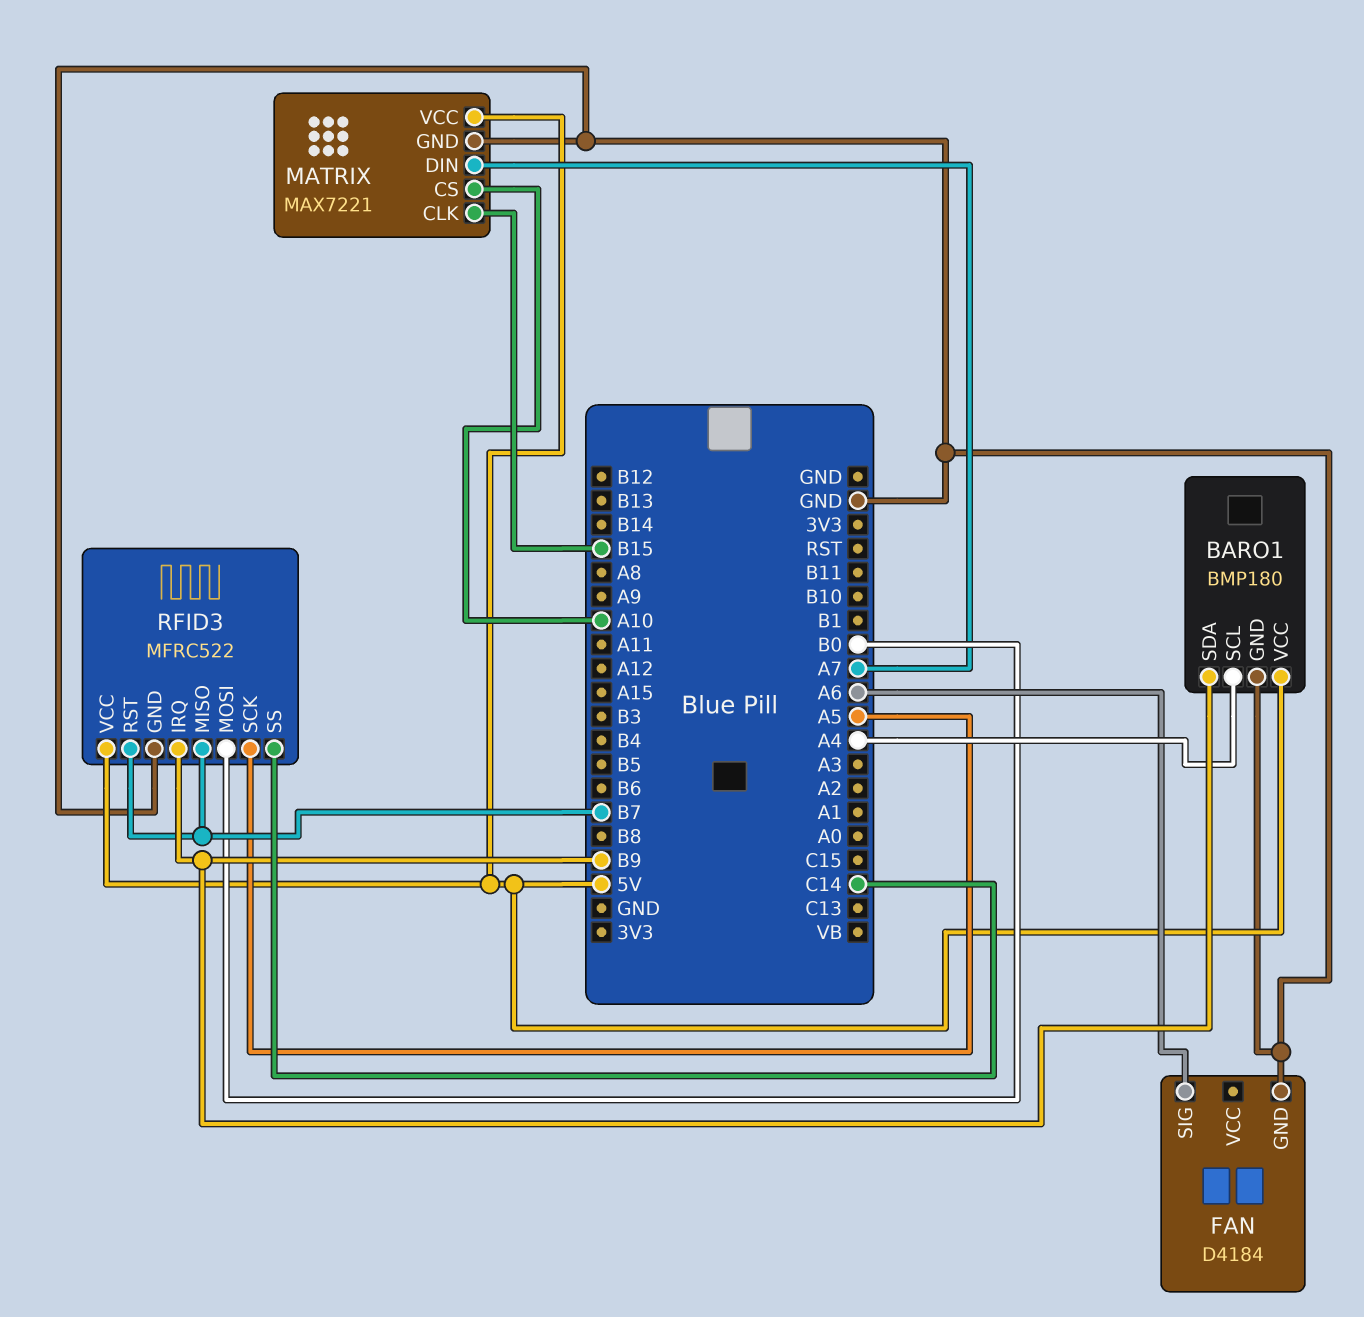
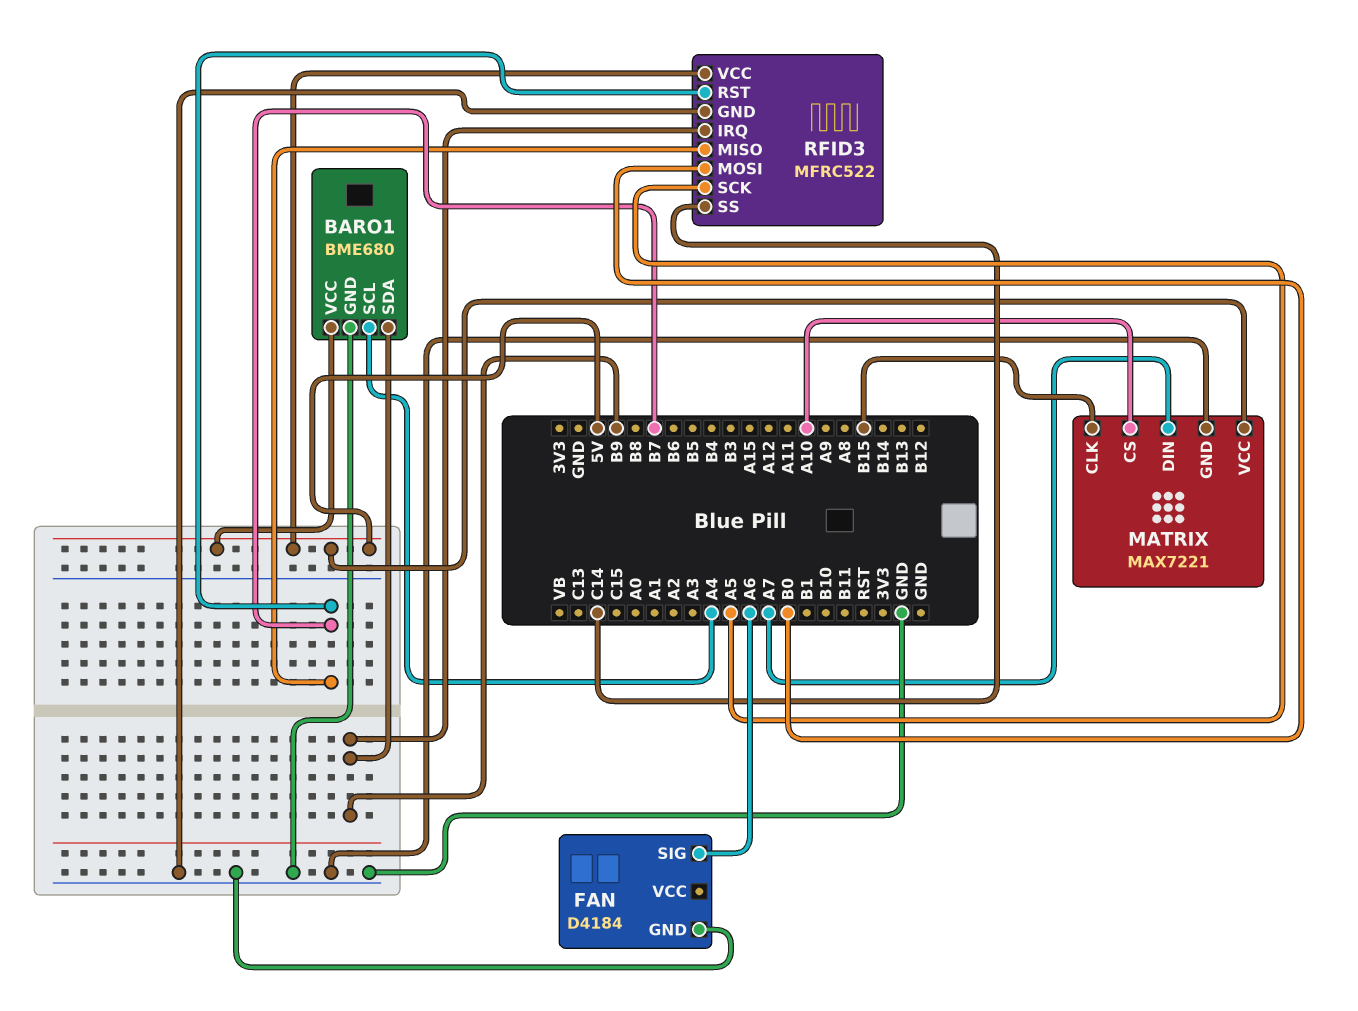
BARO1: BMP180 -> BME680

